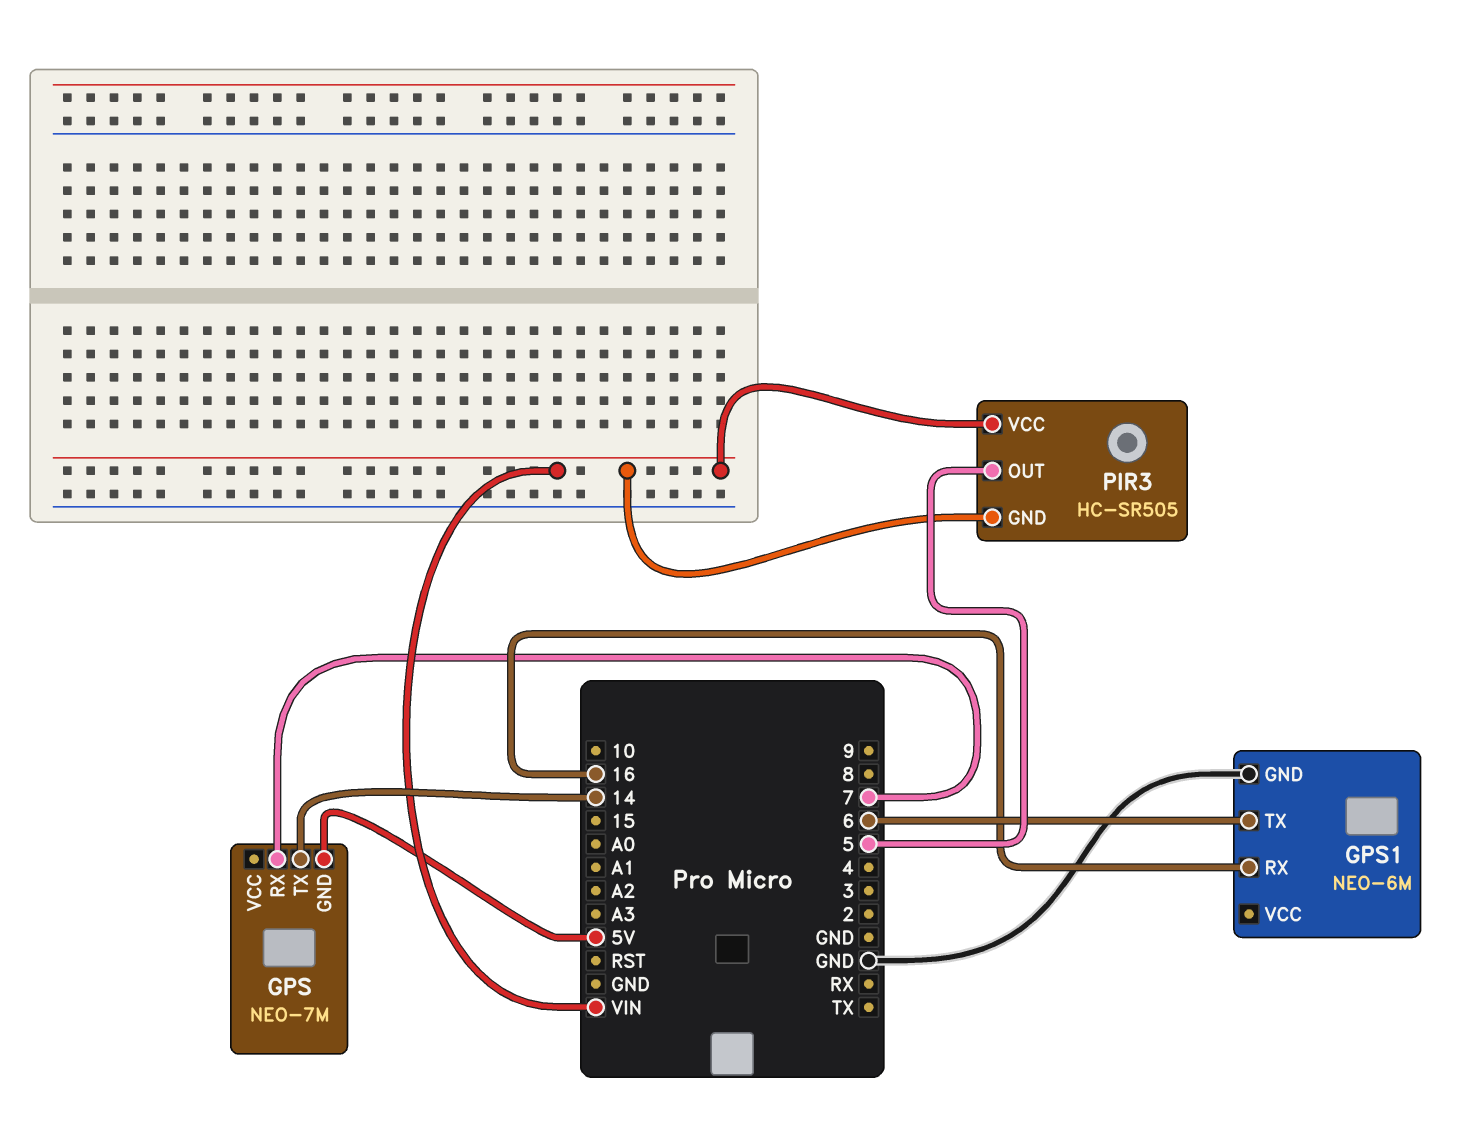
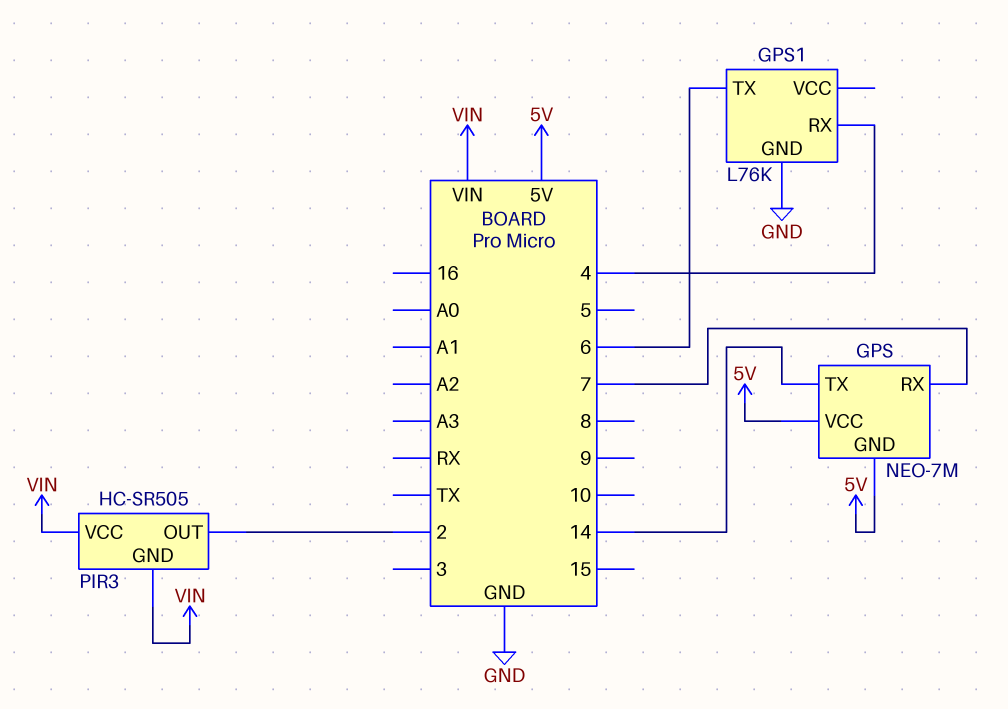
GPS pin VCC: none -> 5V
GPS1: NEO-6M -> L76K
GPS1 pin RX: 16 -> 4
PIR3 pin OUT: 5 -> 2

